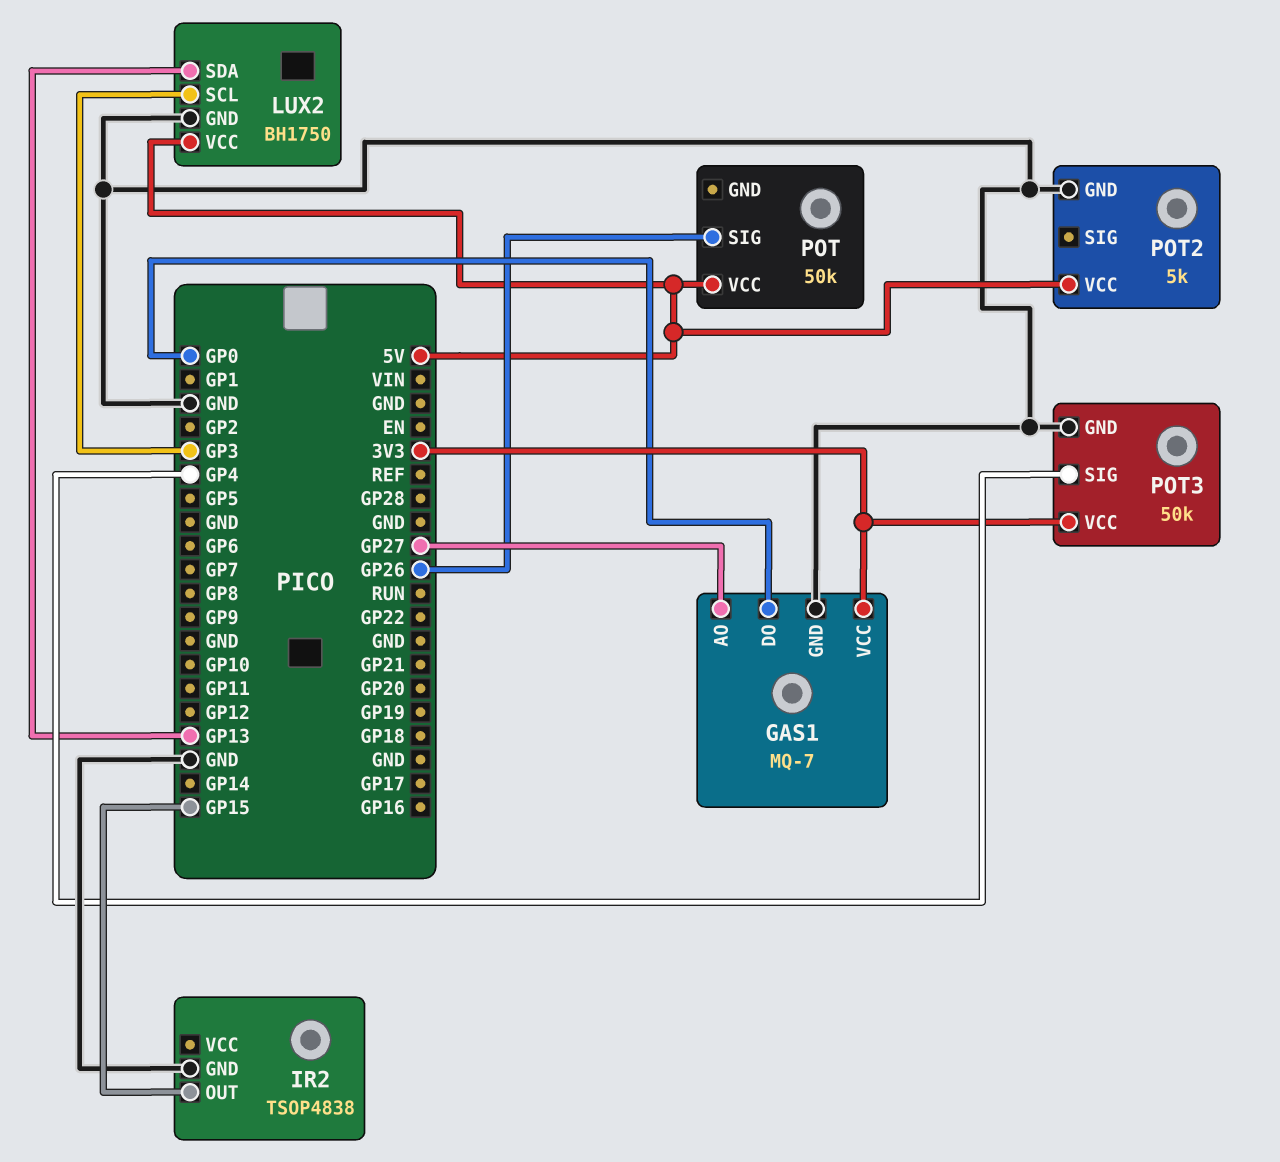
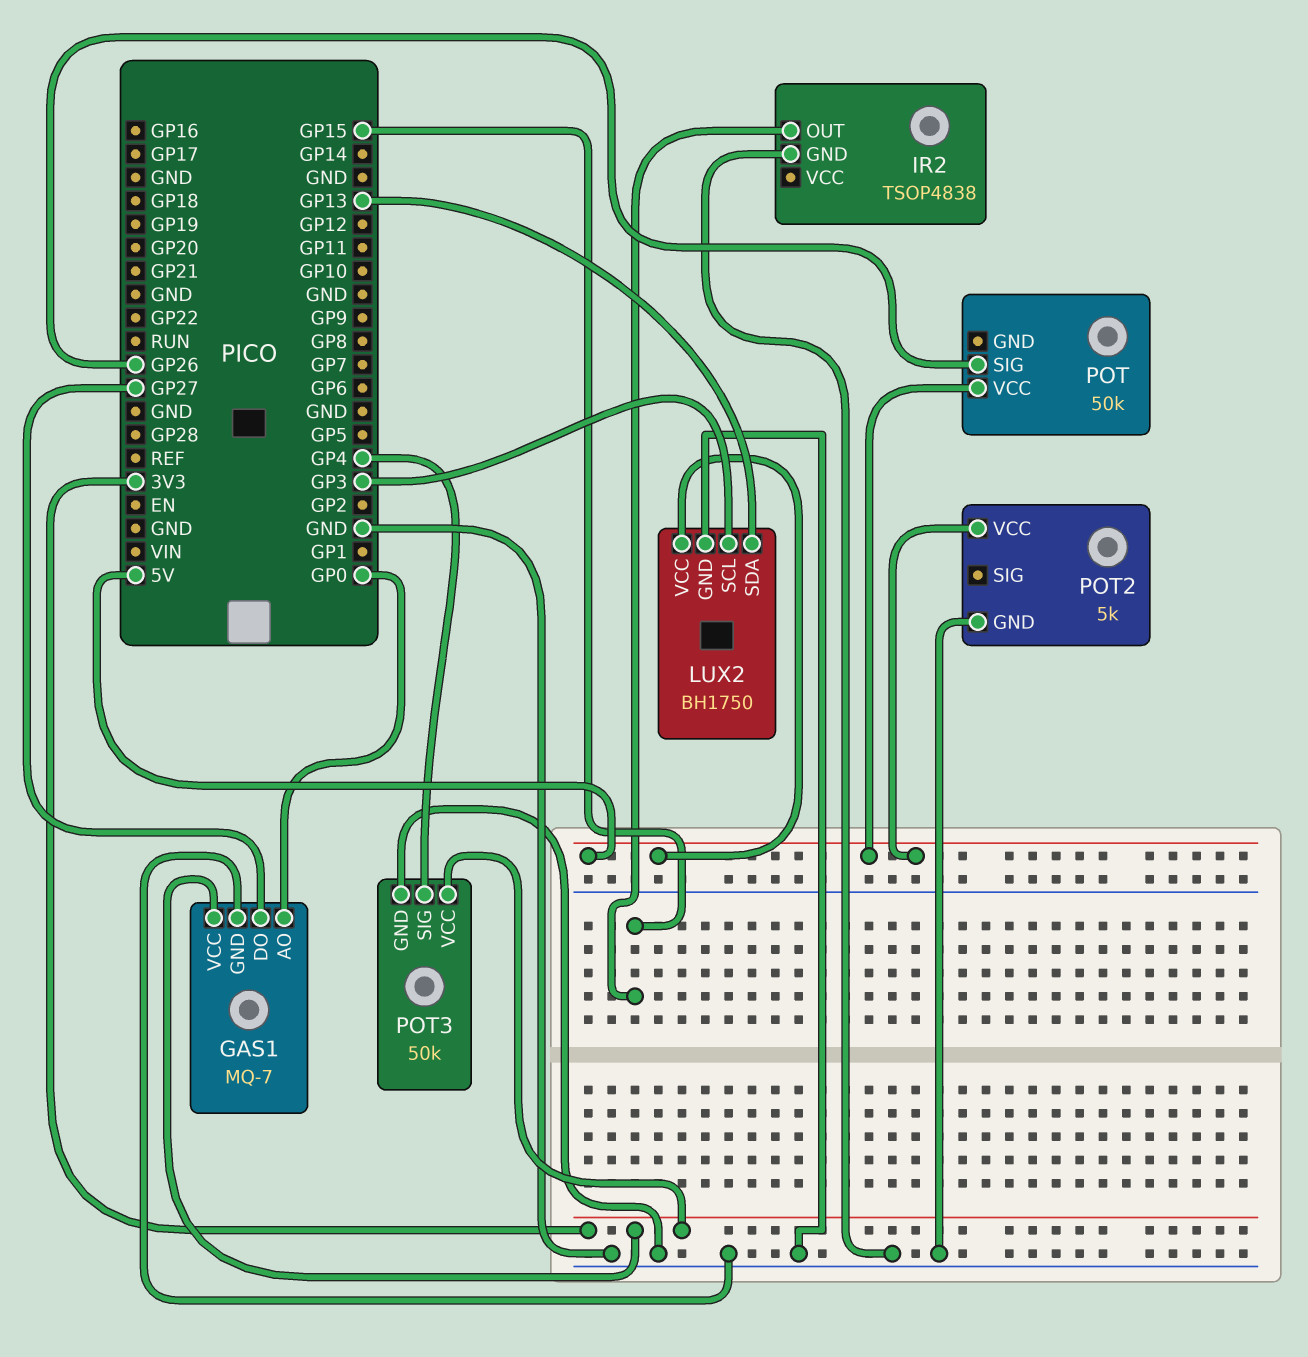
GAS1 pin AO: GP27 -> GP0
GAS1 pin DO: GP0 -> GP27

